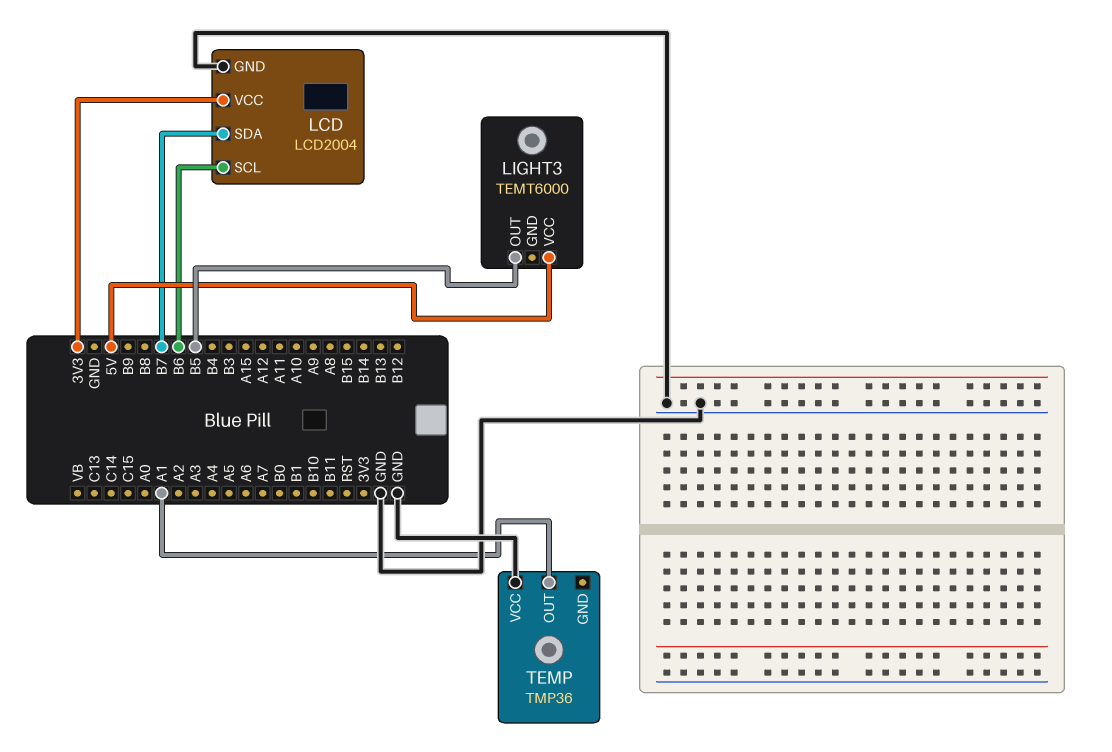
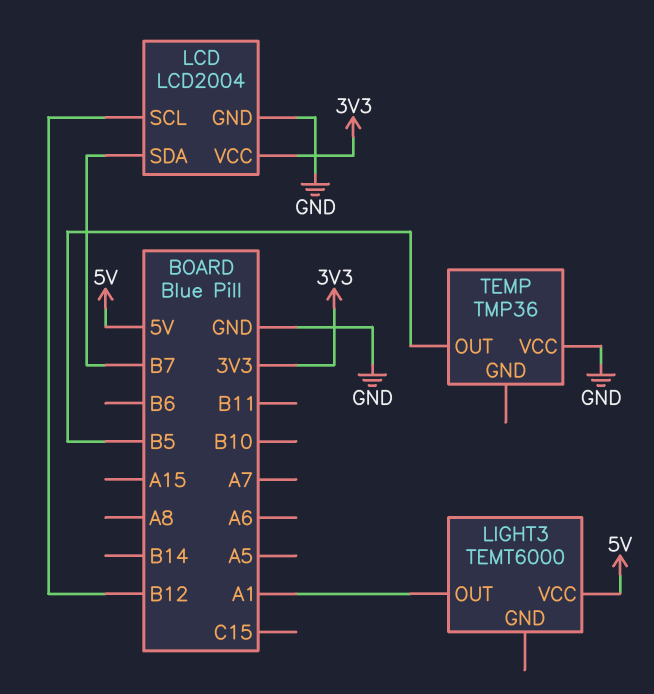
LCD pin SCL: B6 -> B12
LIGHT3 pin OUT: B5 -> A1
TEMP pin OUT: A1 -> B5

